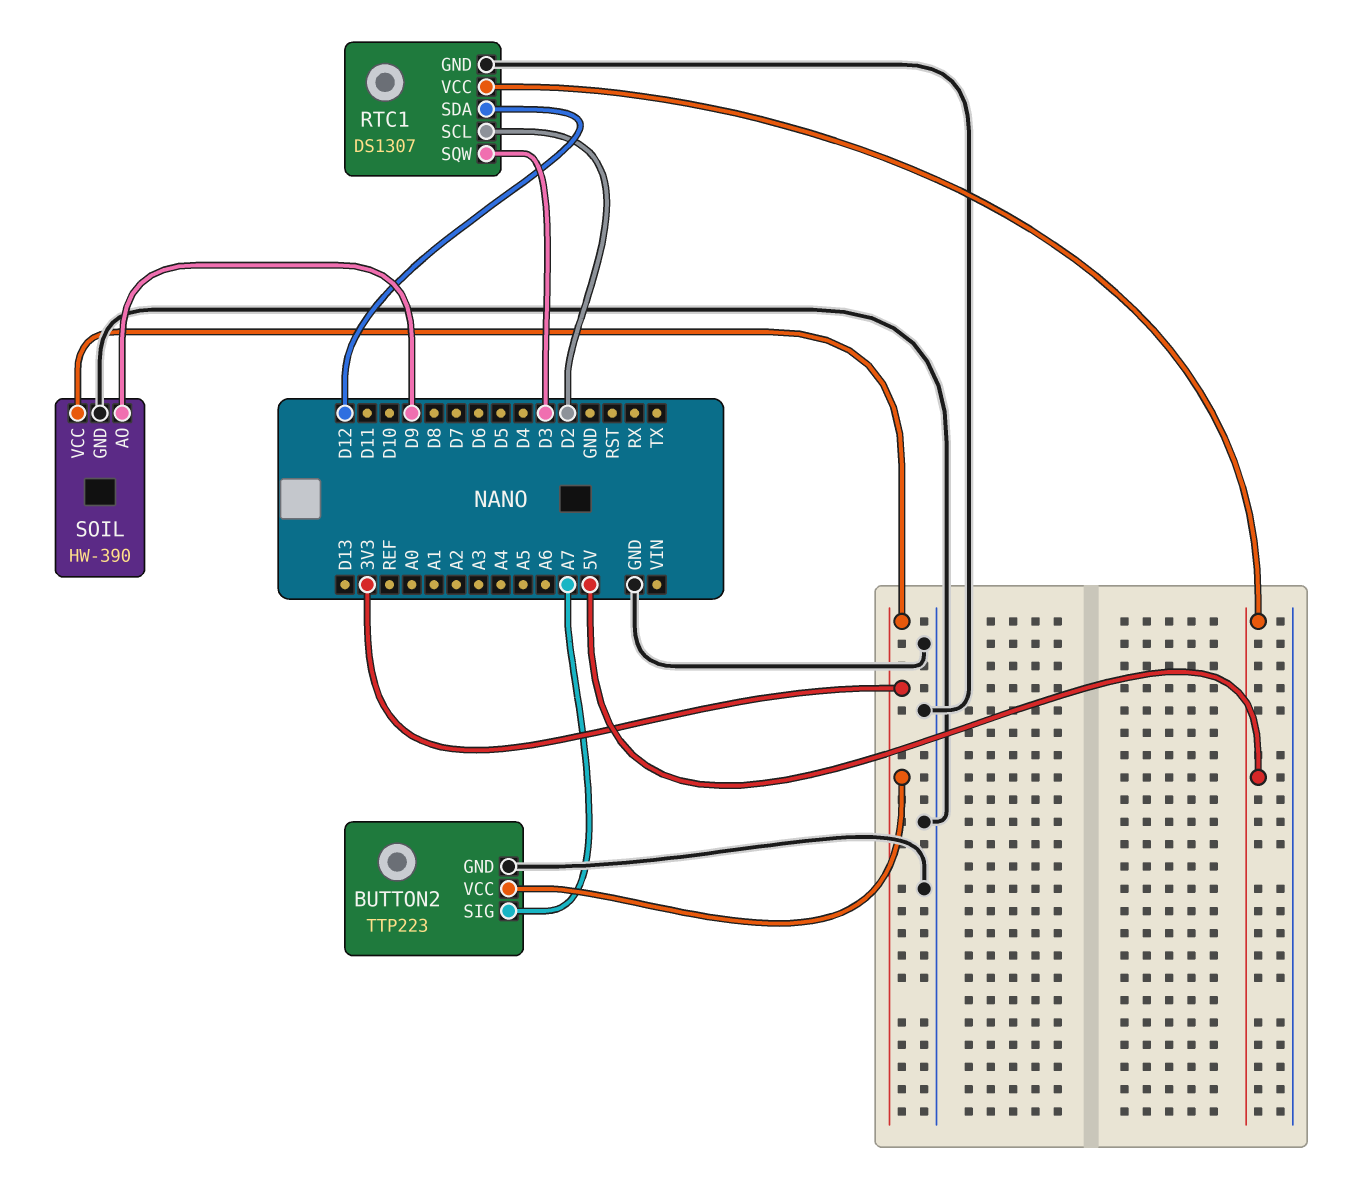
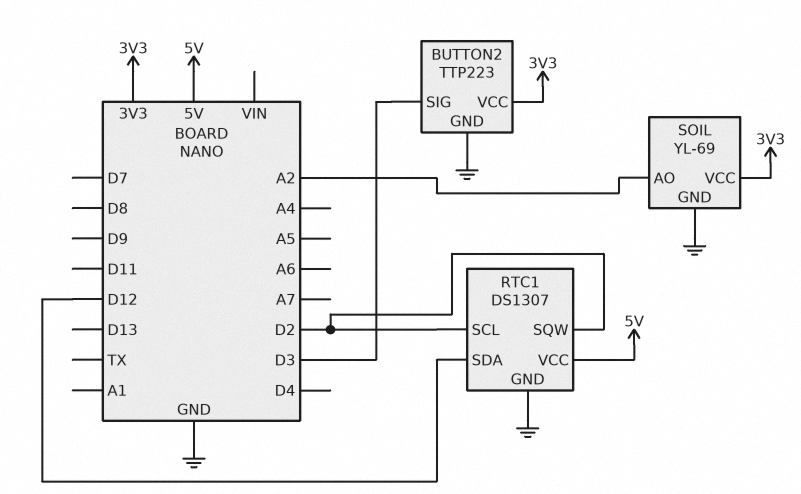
BUTTON2 pin SIG: A7 -> D3
RTC1 pin SQW: D3 -> D2
SOIL: HW-390 -> YL-69
SOIL pin AO: D9 -> A2

